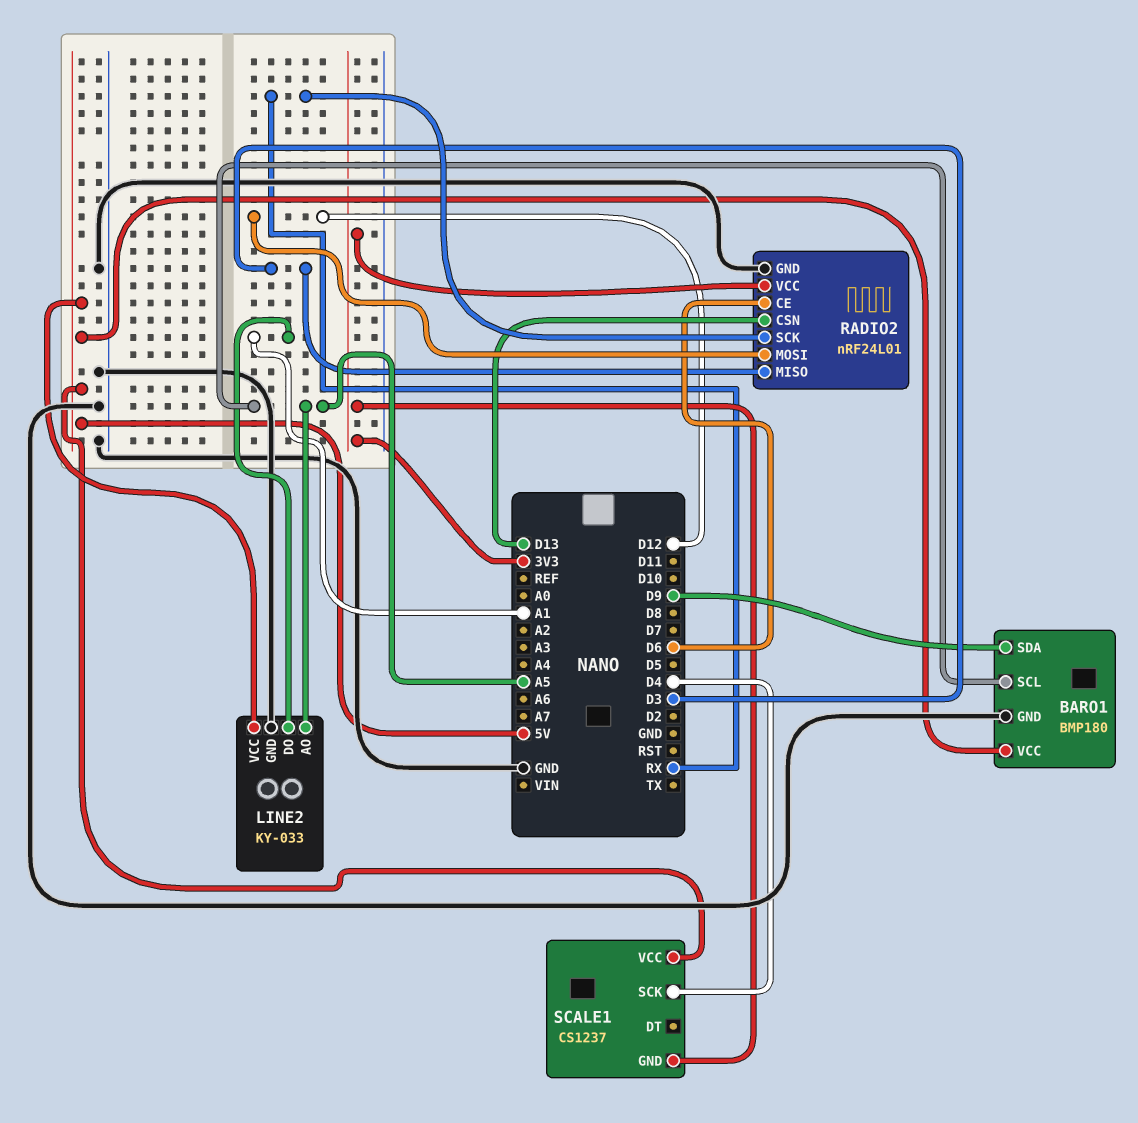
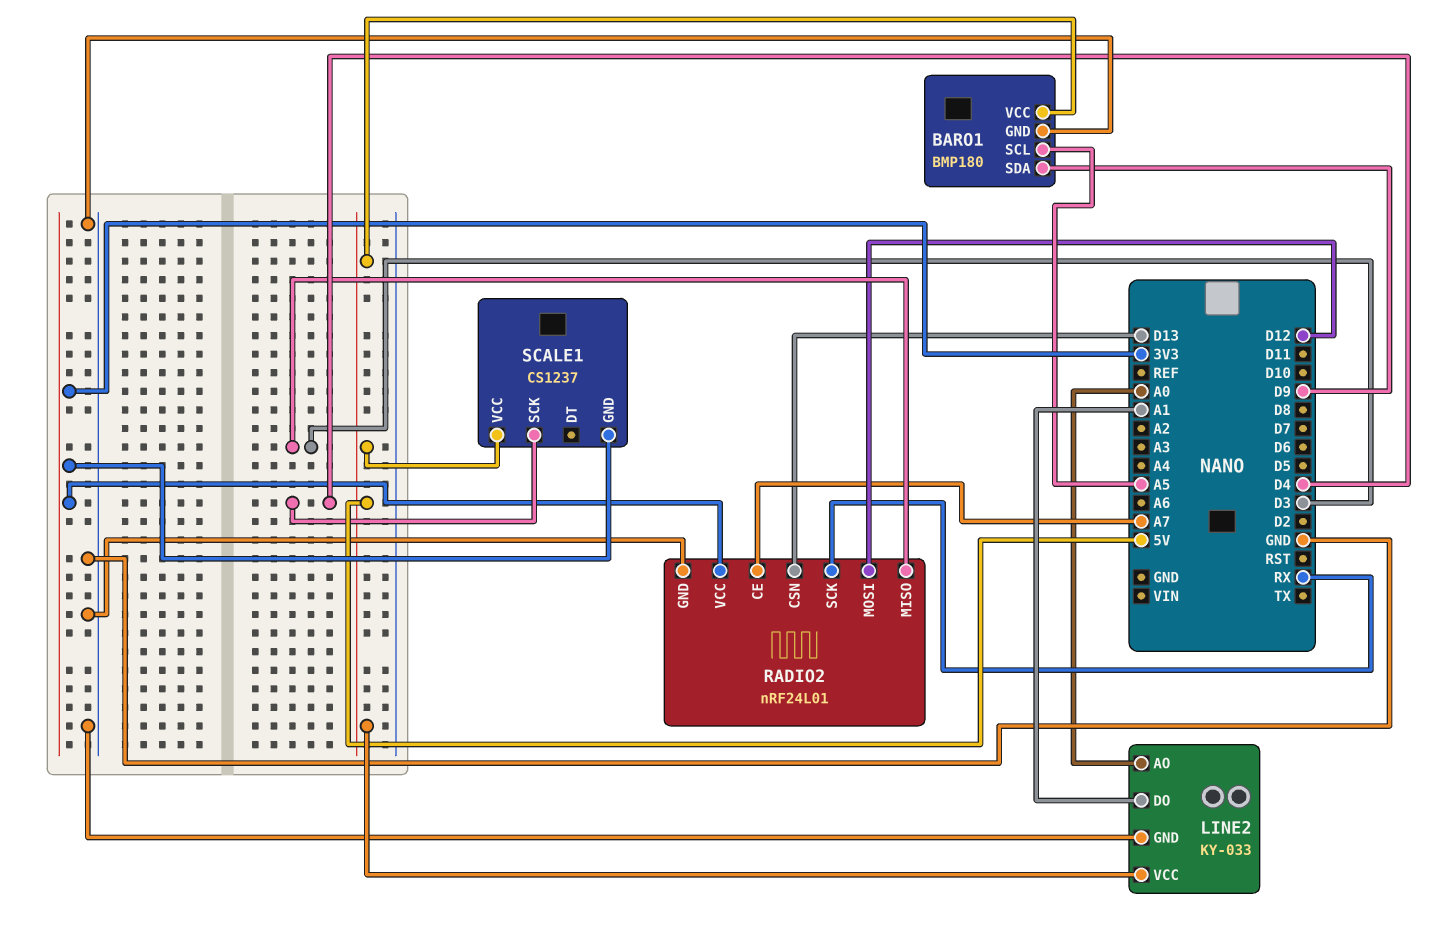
LINE2 pin AO: A5 -> A0
RADIO2 pin CE: D6 -> A7

